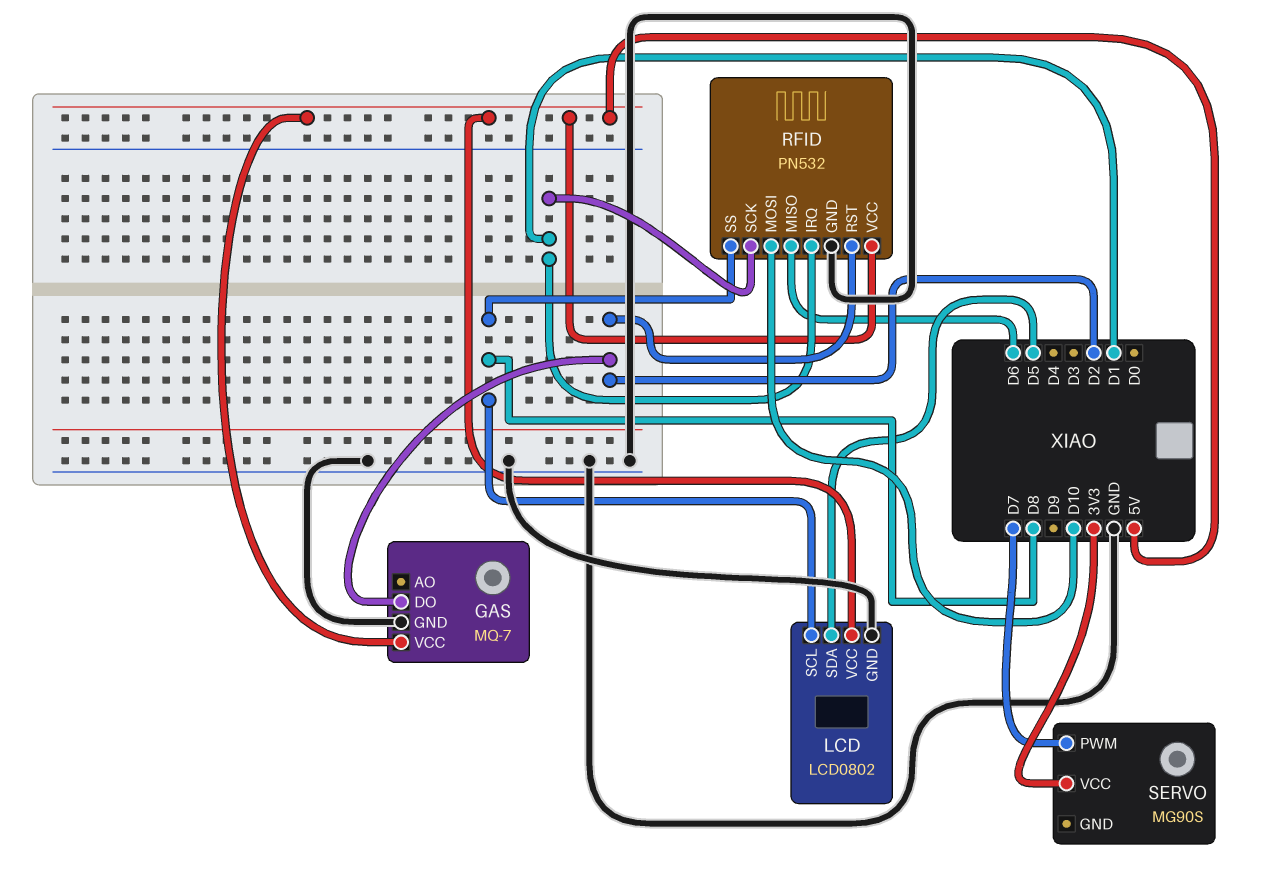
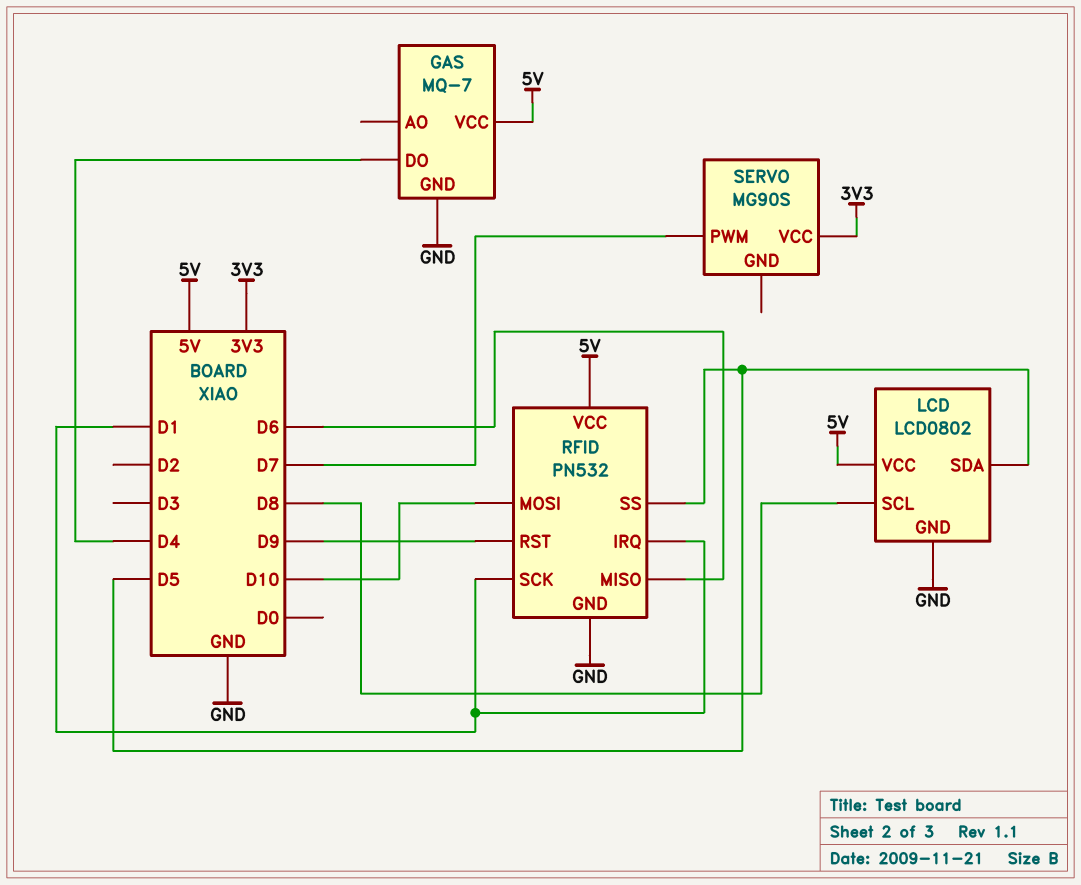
GAS pin DO: D2 -> D4
RFID pin RST: D2 -> D9
RFID pin SS: D8 -> D5

